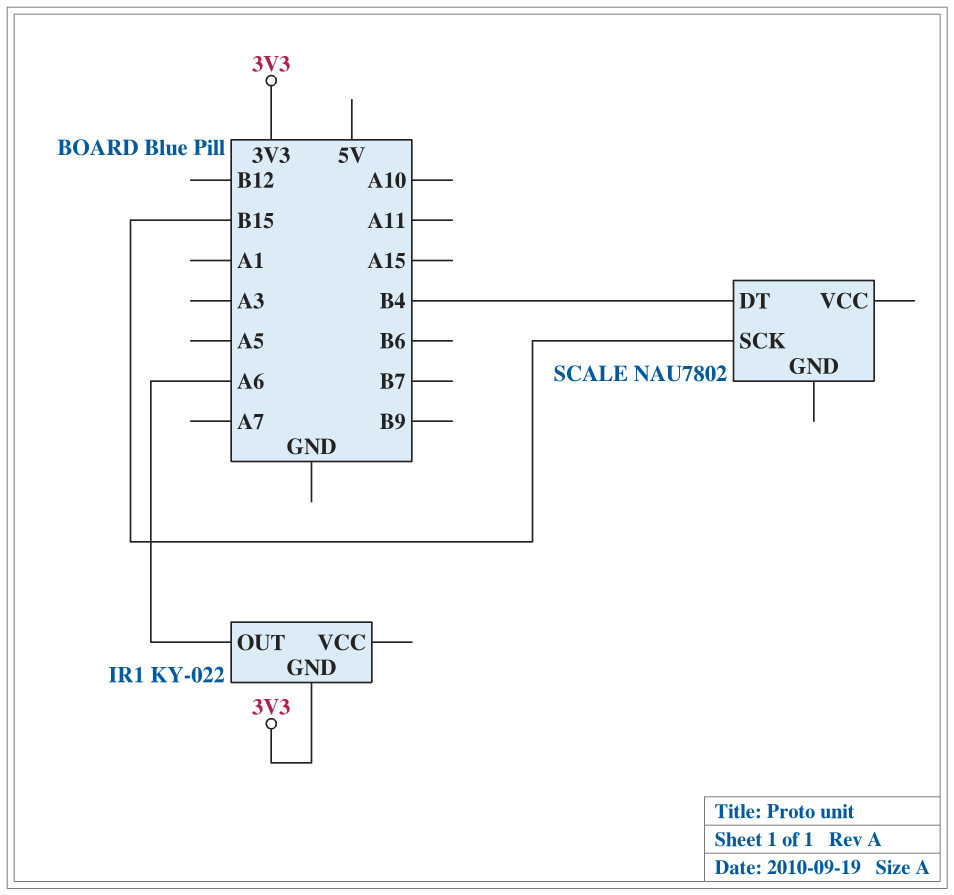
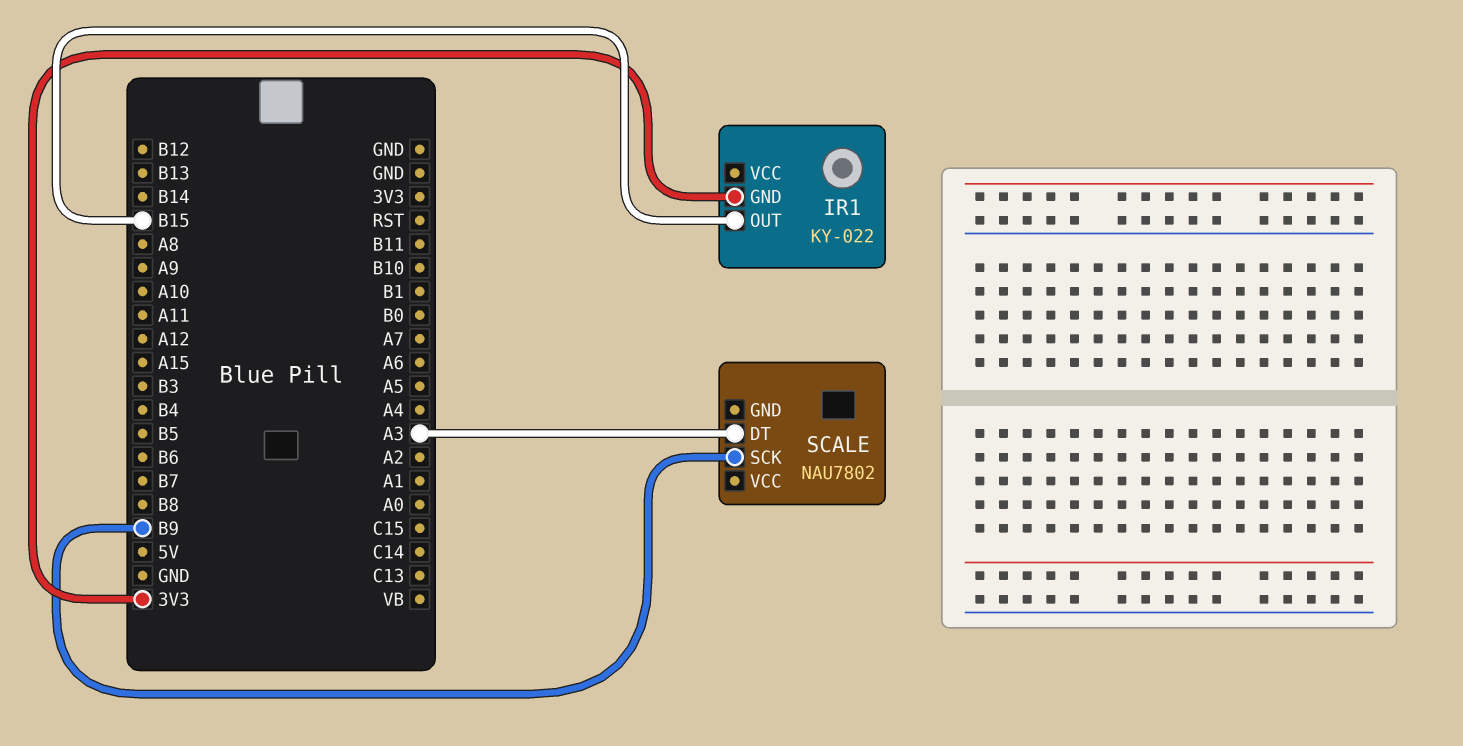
IR1 pin OUT: A6 -> B15
SCALE pin DT: B4 -> A3
SCALE pin SCK: B15 -> B9

